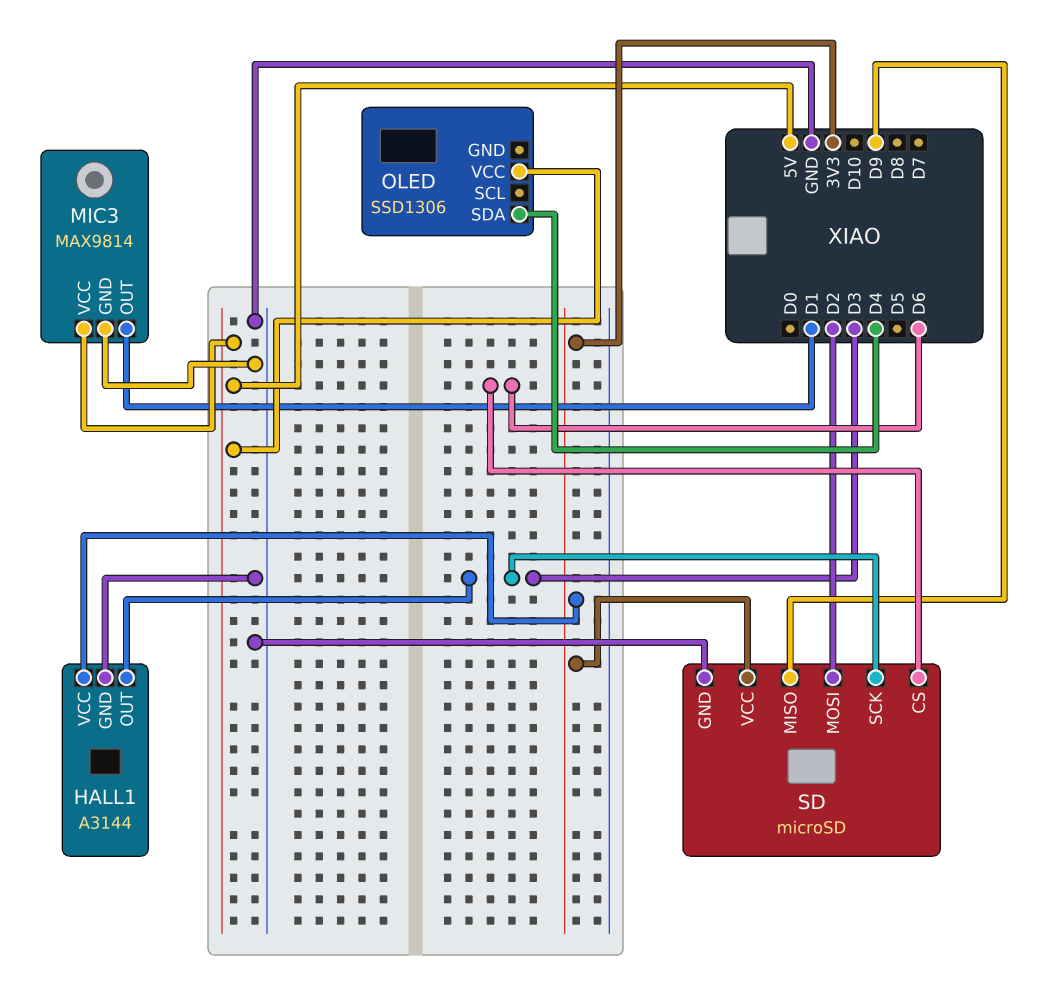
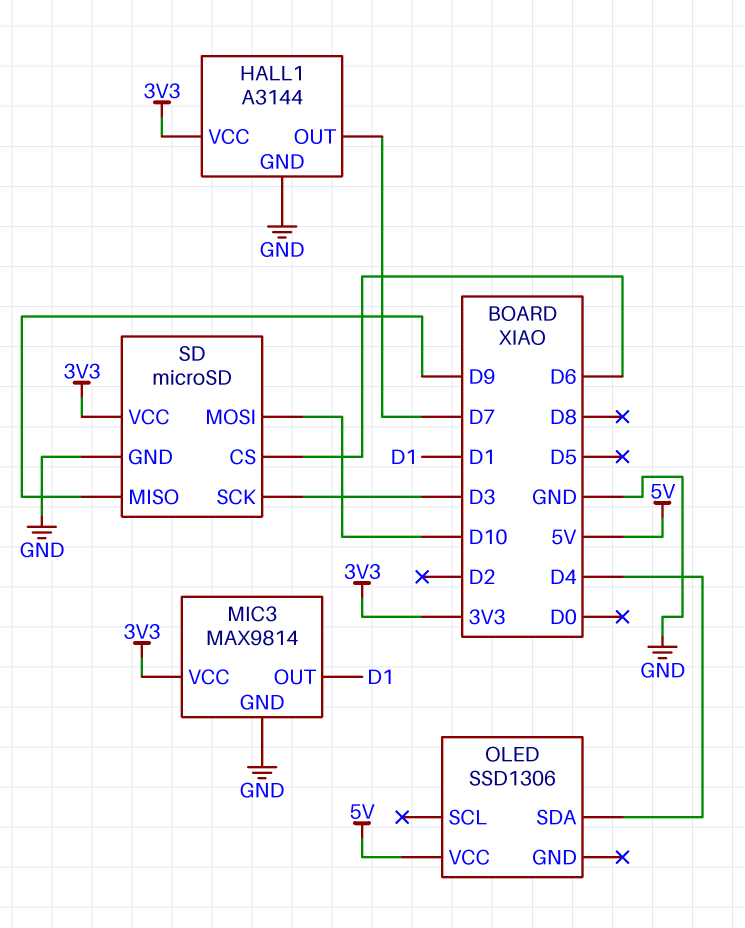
HALL1 pin OUT: D3 -> D7
MIC3 pin VCC: 5V -> 3V3
SD pin MOSI: D2 -> D10

